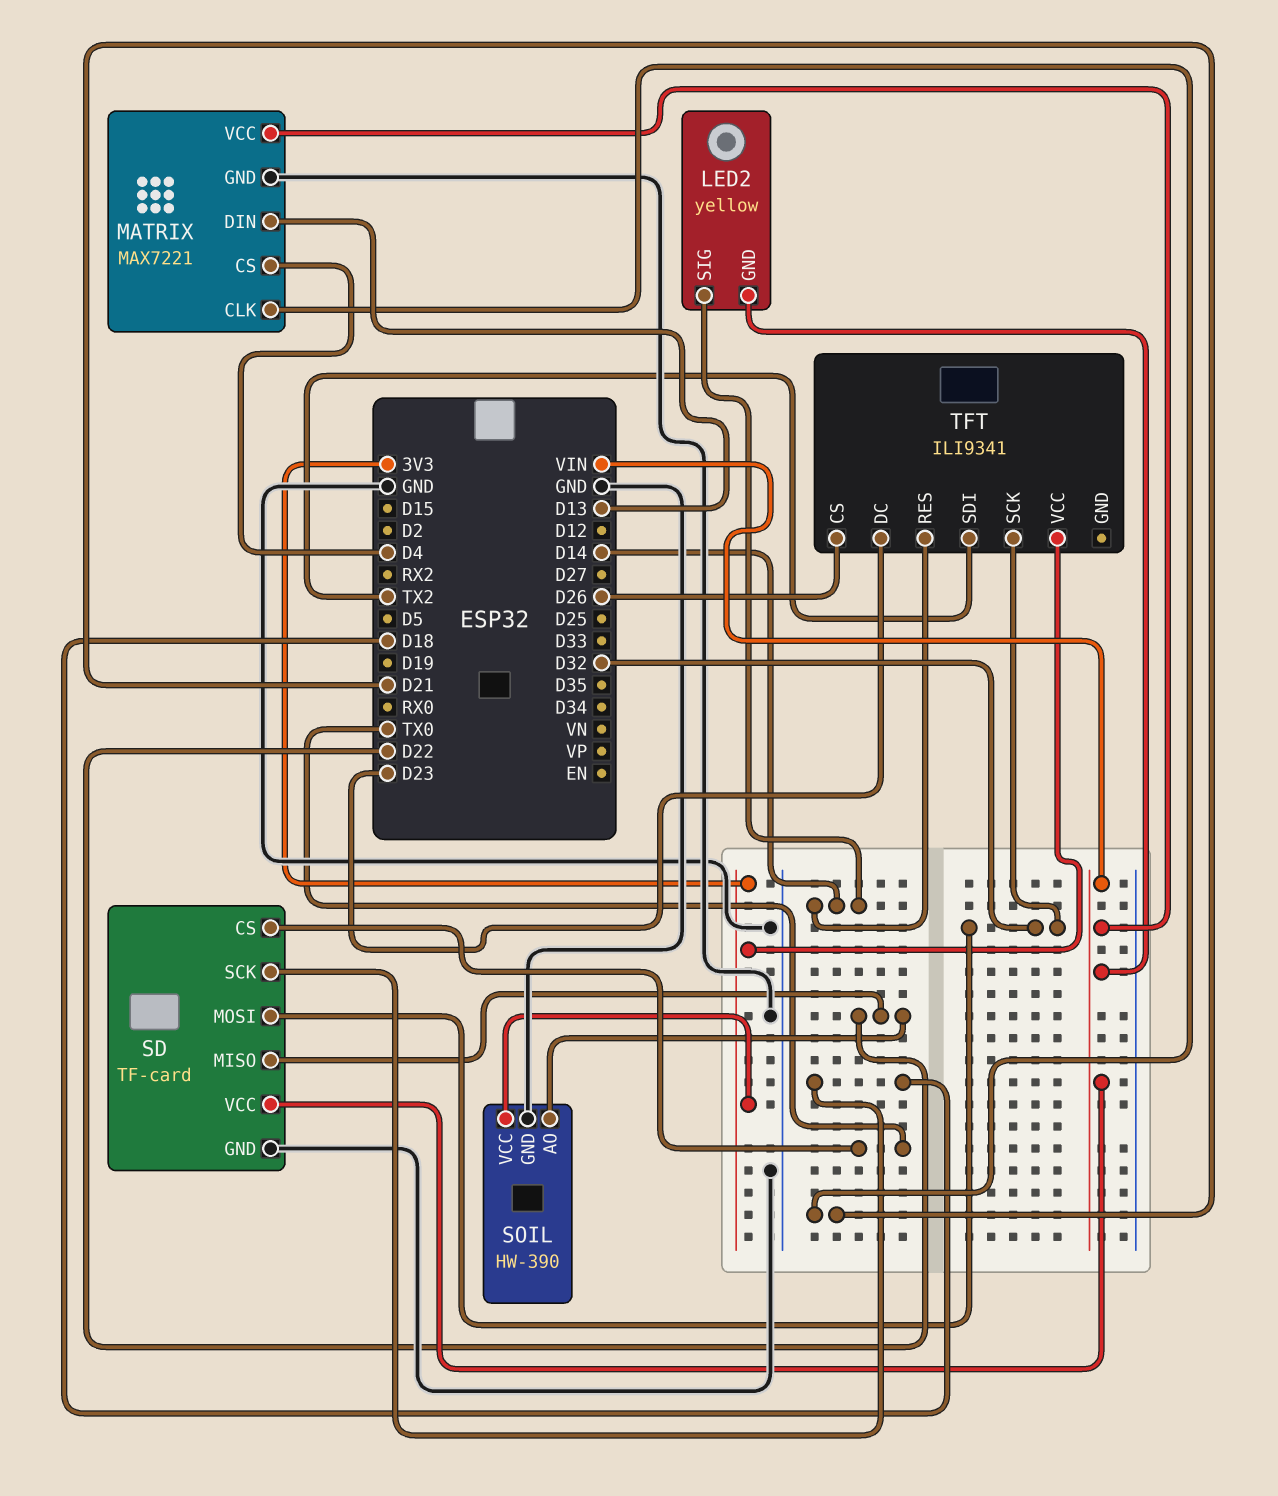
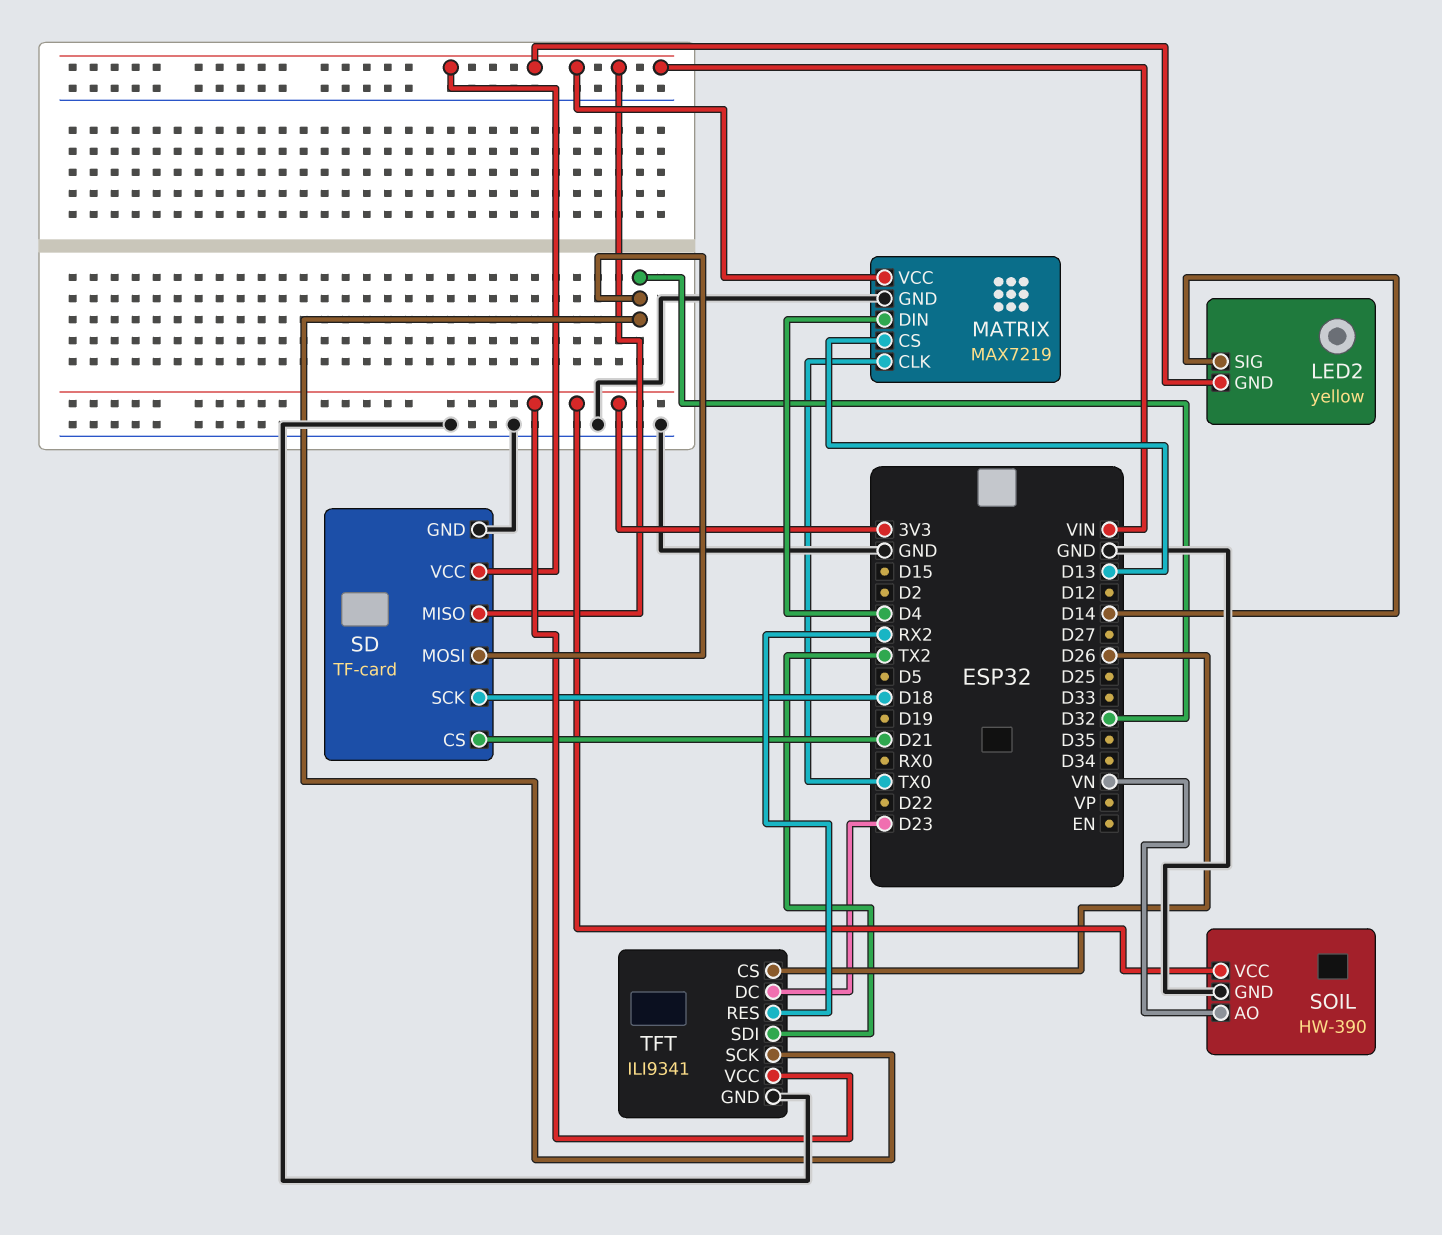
MATRIX: MAX7221 -> MAX7219
MATRIX pin CLK: D21 -> TX0
MATRIX pin CS: D4 -> D13
MATRIX pin DIN: D13 -> D4
SD pin CS: TX0 -> D21
SD pin MISO: D22 -> VIN
SOIL pin AO: D22 -> VN
TFT pin GND: none -> GND
TFT pin RES: D14 -> RX2

